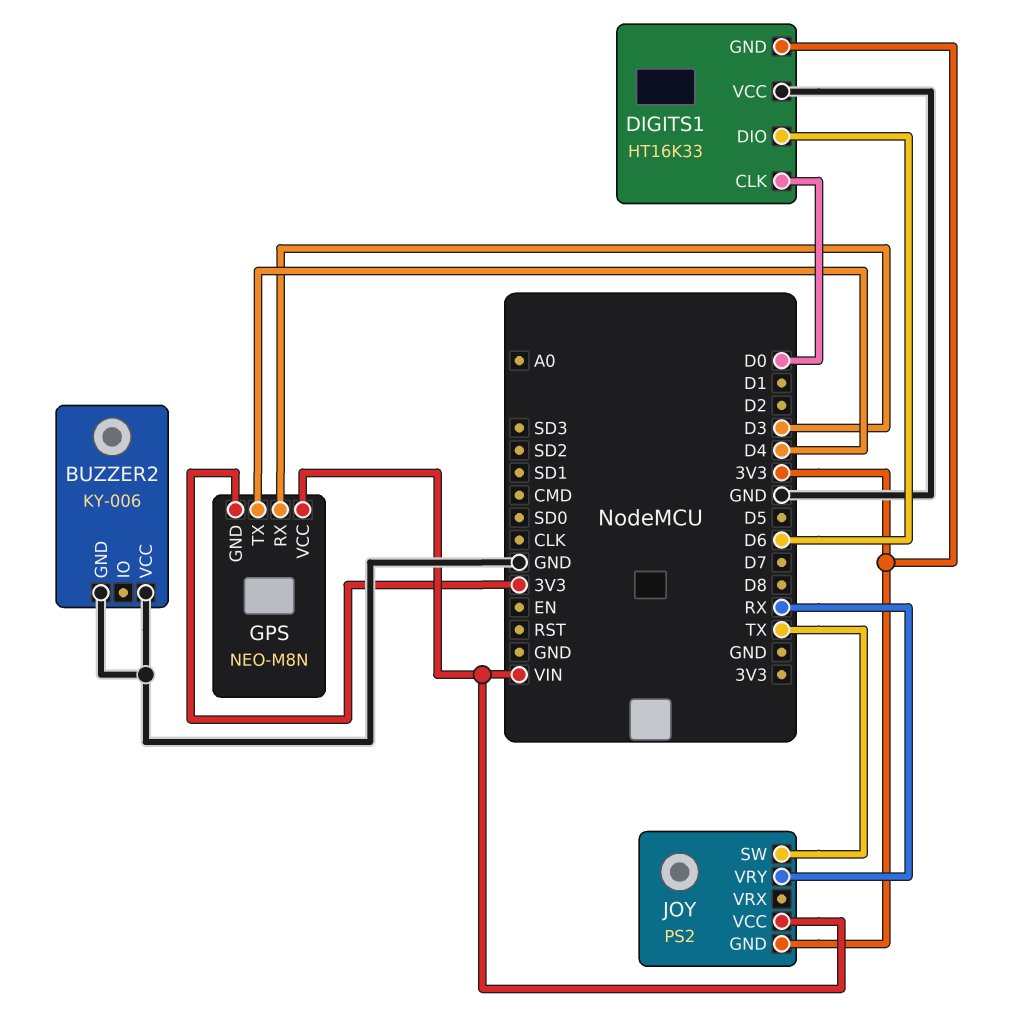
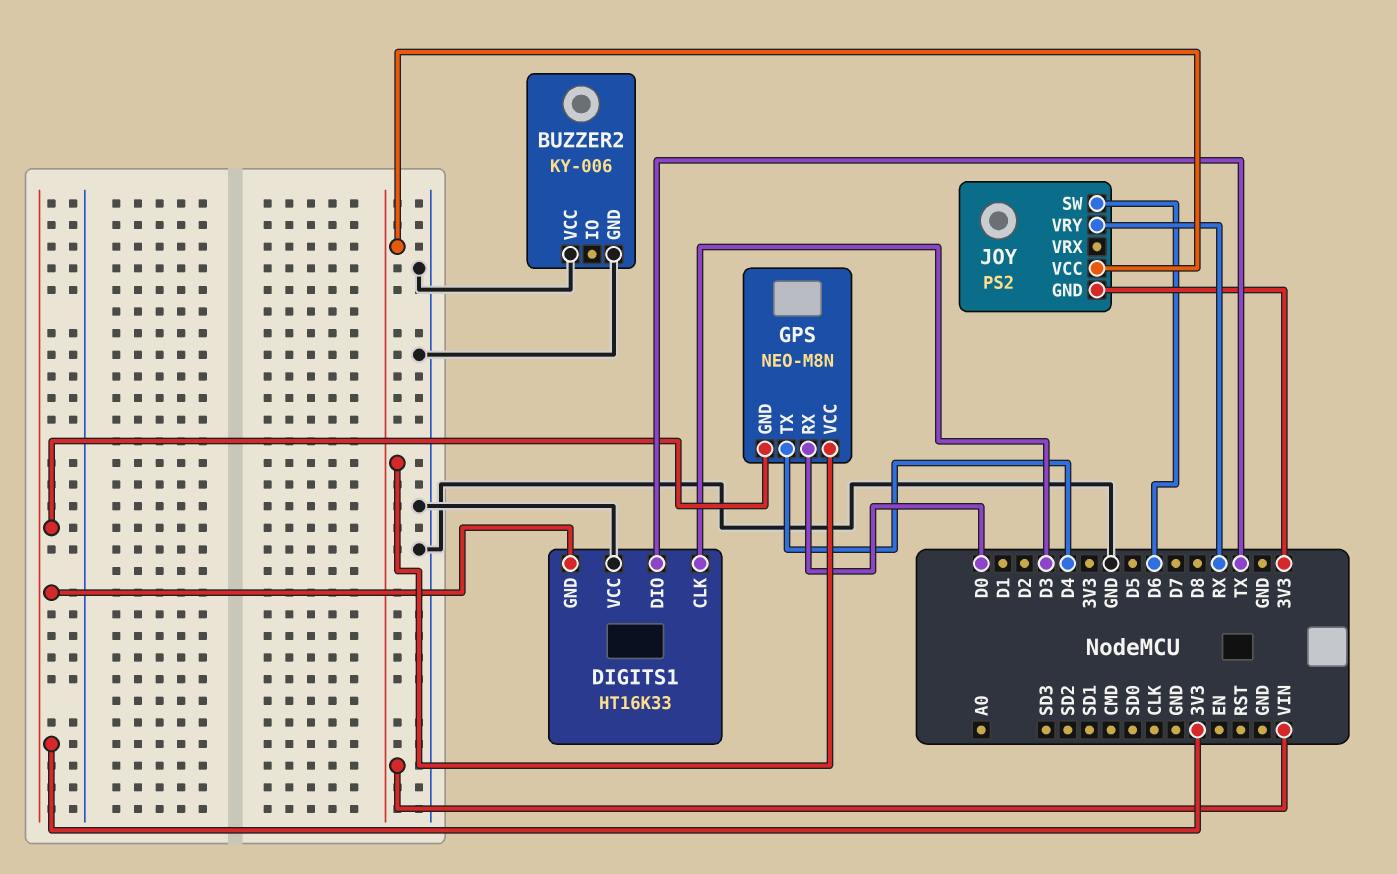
DIGITS1 pin CLK: D0 -> D3
DIGITS1 pin DIO: D6 -> TX
GPS pin RX: D3 -> D0
JOY pin SW: TX -> D6

